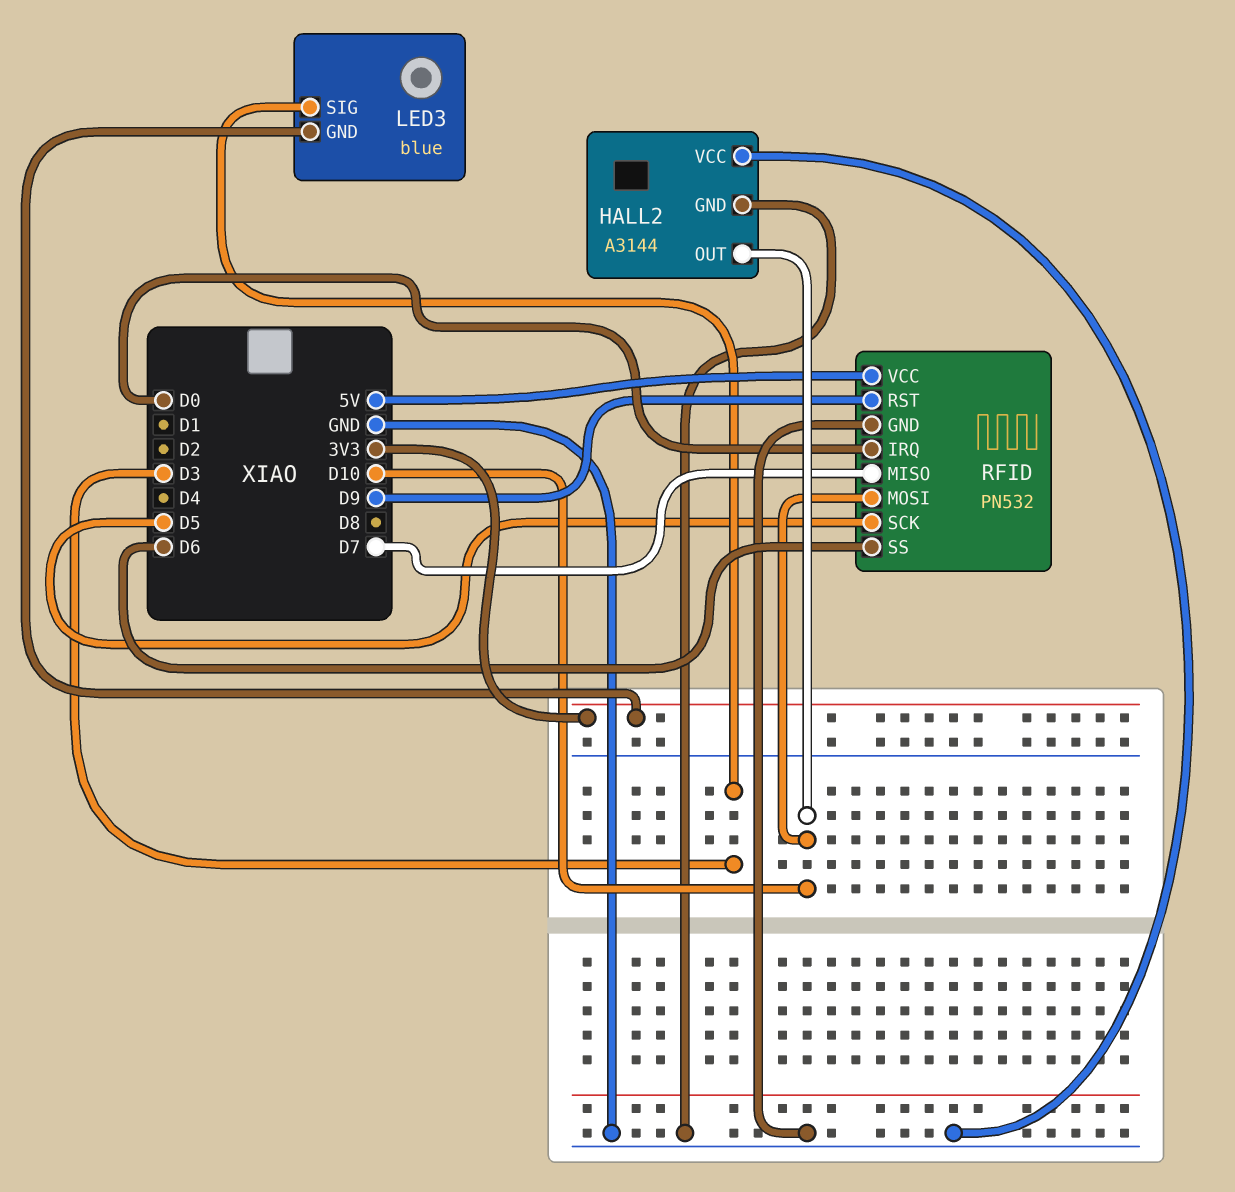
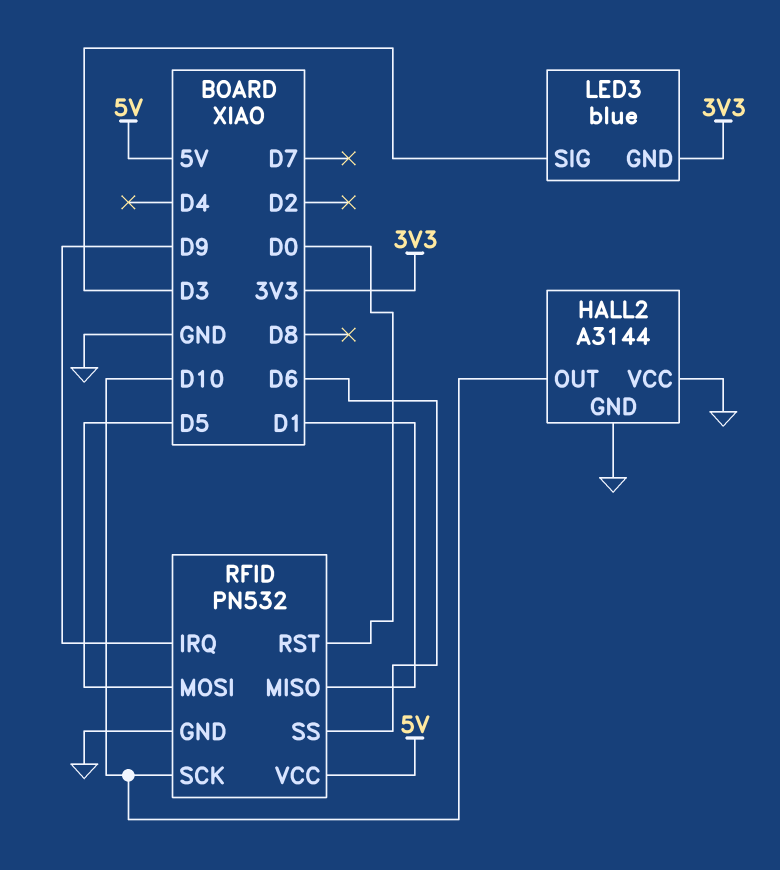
RFID pin IRQ: D0 -> D9
RFID pin MISO: D7 -> D1
RFID pin MOSI: D10 -> D5
RFID pin RST: D9 -> D0
RFID pin SCK: D5 -> D10

